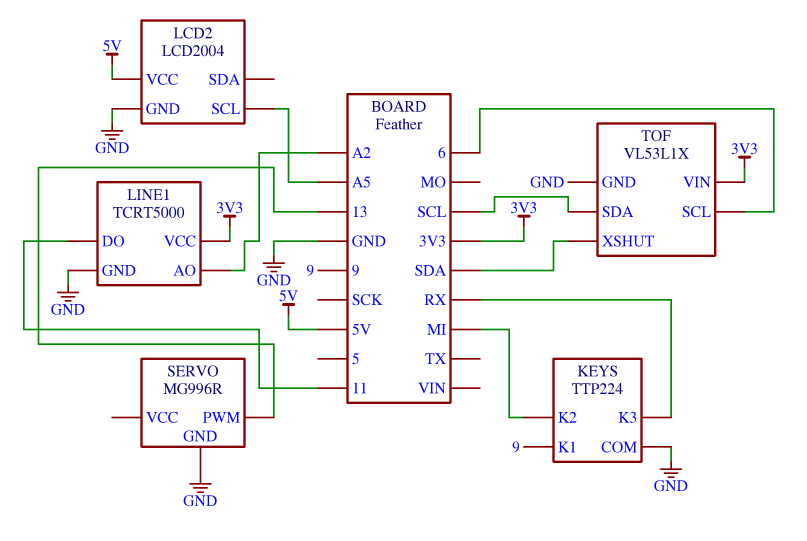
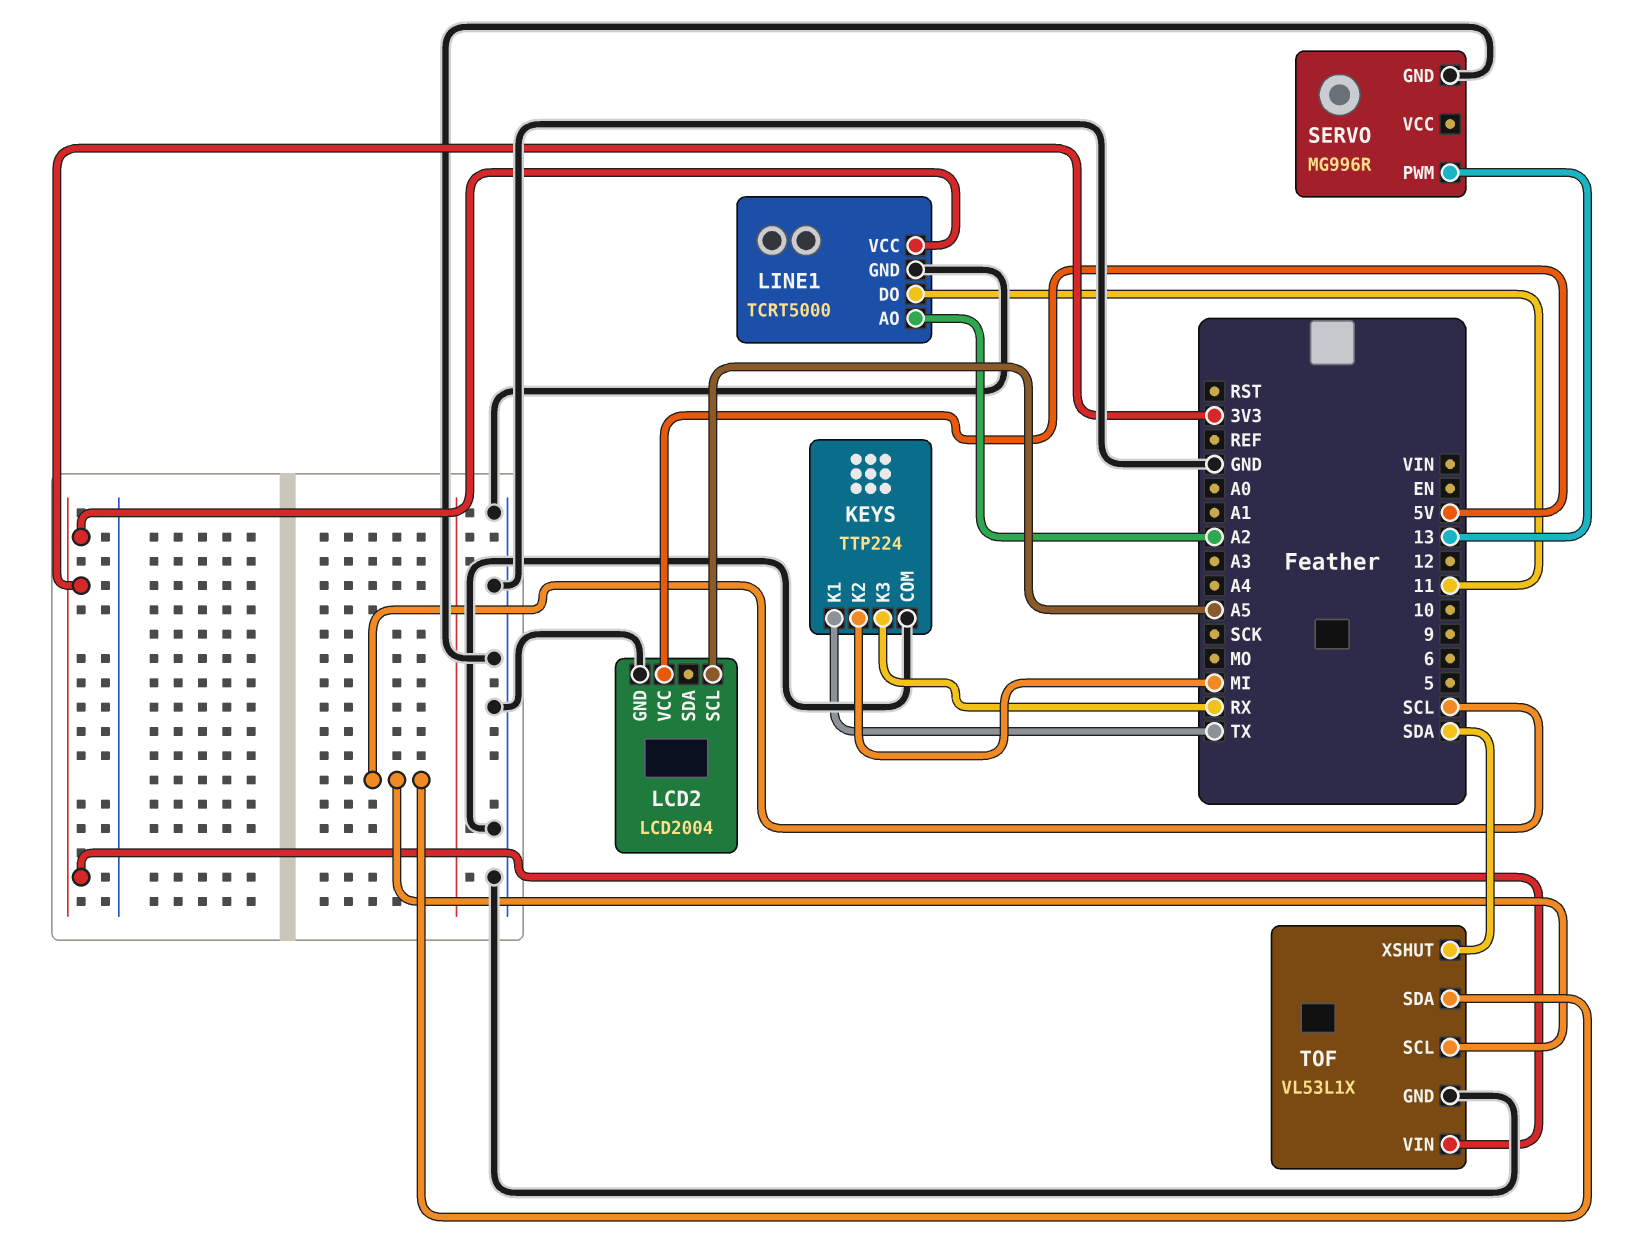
KEYS pin K1: 9 -> TX
TOF pin SCL: 6 -> SCL

